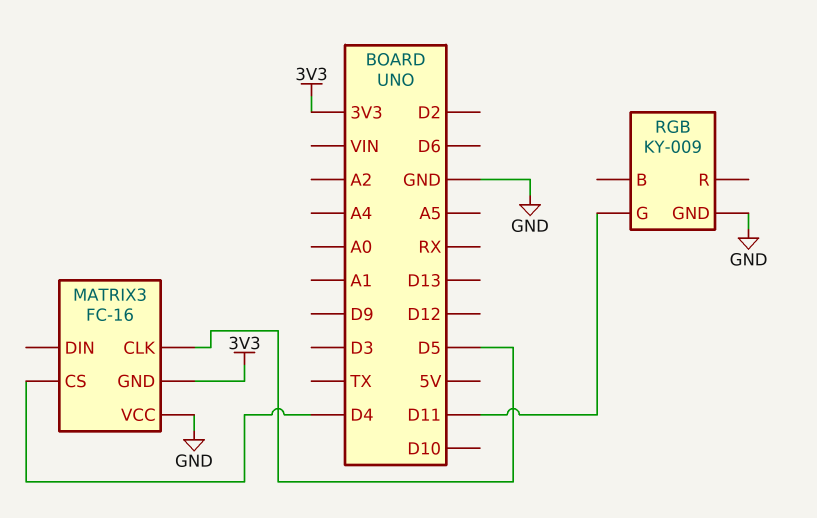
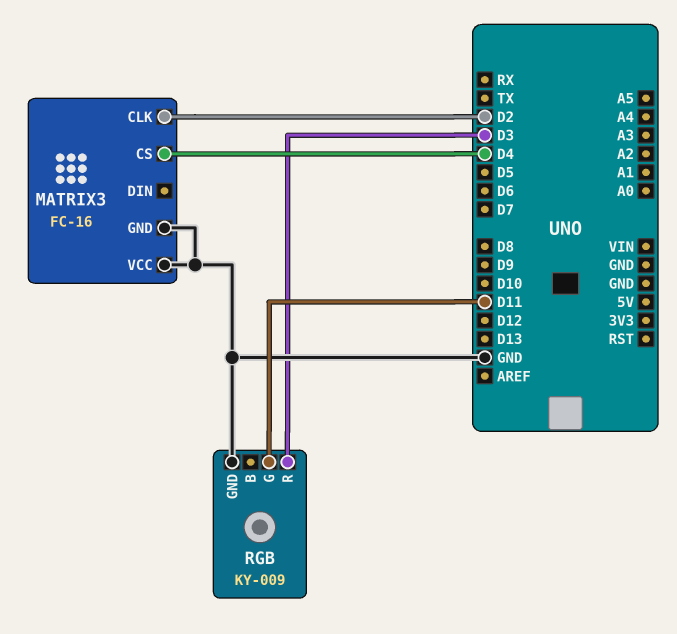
MATRIX3 pin CLK: D5 -> D2
MATRIX3 pin GND: 3V3 -> GND
RGB pin R: none -> D3

